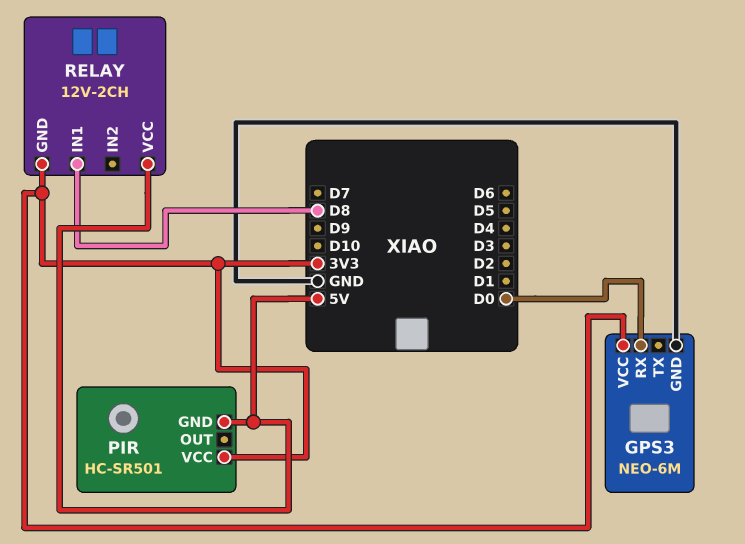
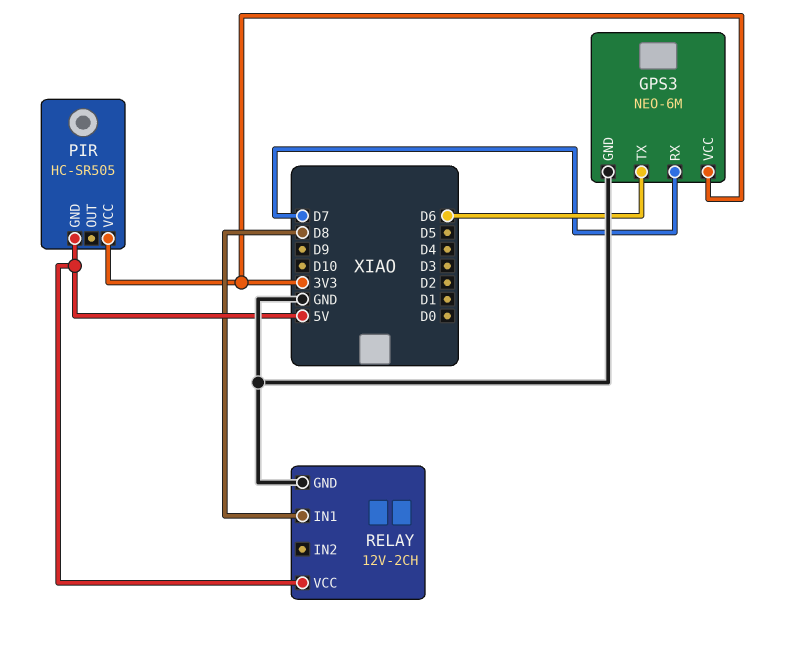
GPS3 pin RX: D0 -> D7
GPS3 pin TX: none -> D6
PIR: HC-SR501 -> HC-SR505
RELAY pin GND: 3V3 -> GND

